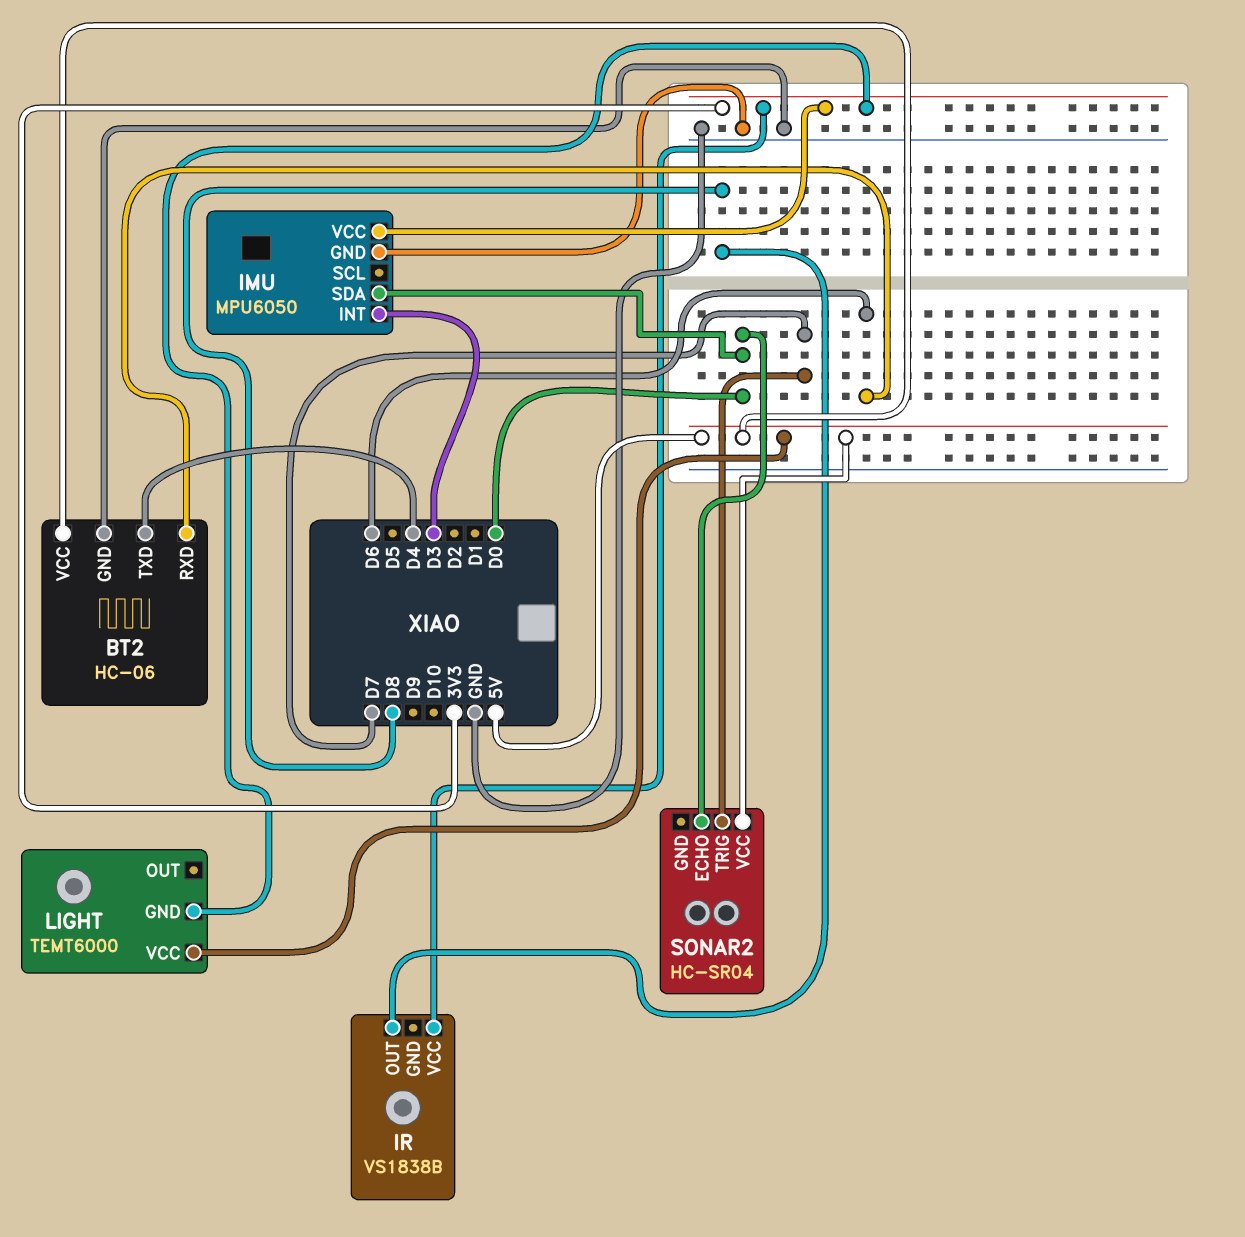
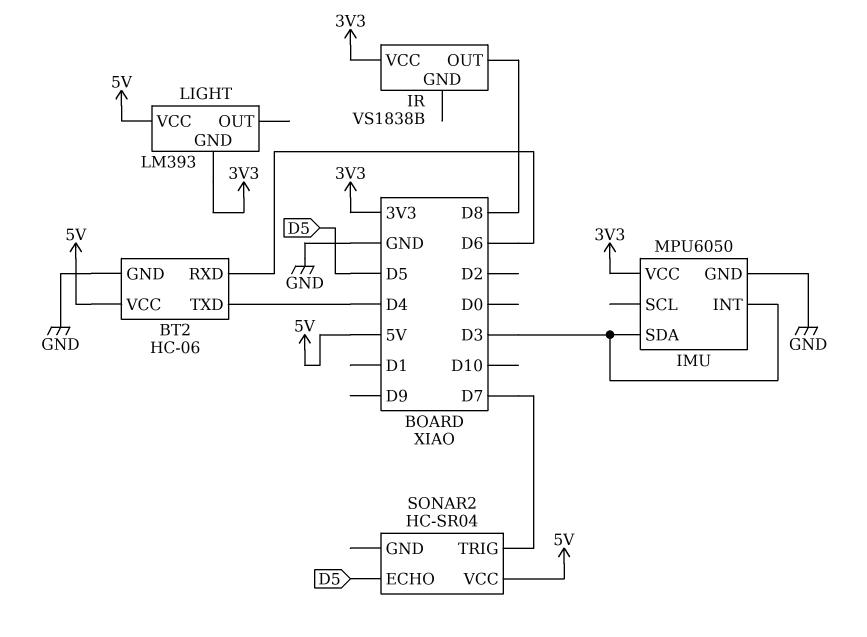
IMU pin SDA: D0 -> D3
LIGHT: TEMT6000 -> LM393
SONAR2 pin ECHO: D0 -> D5

